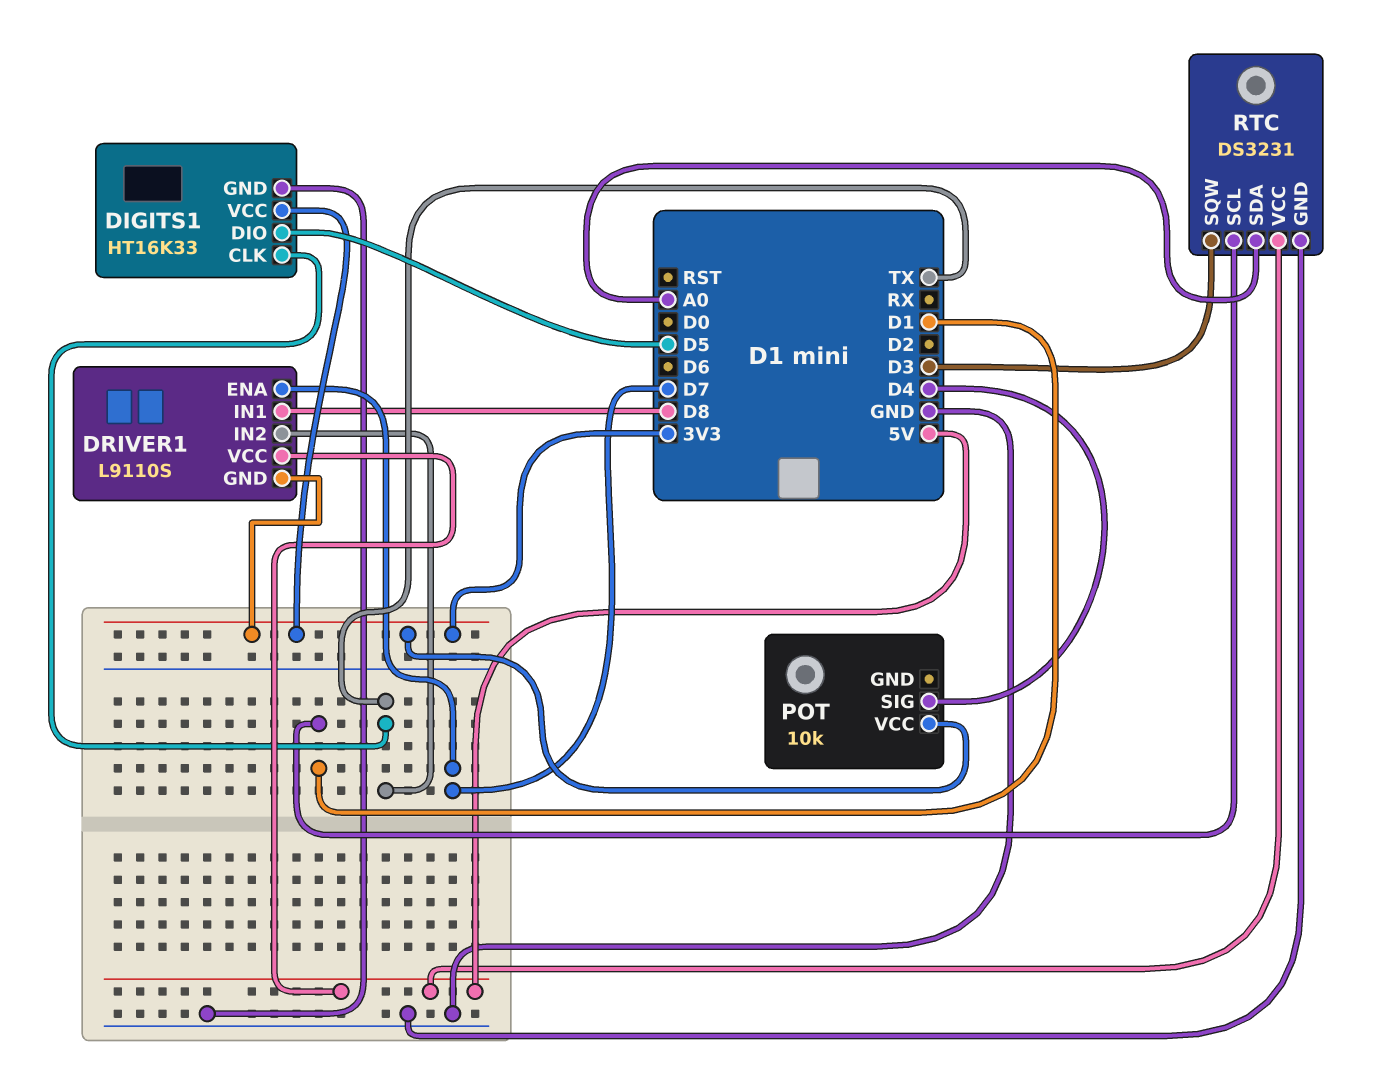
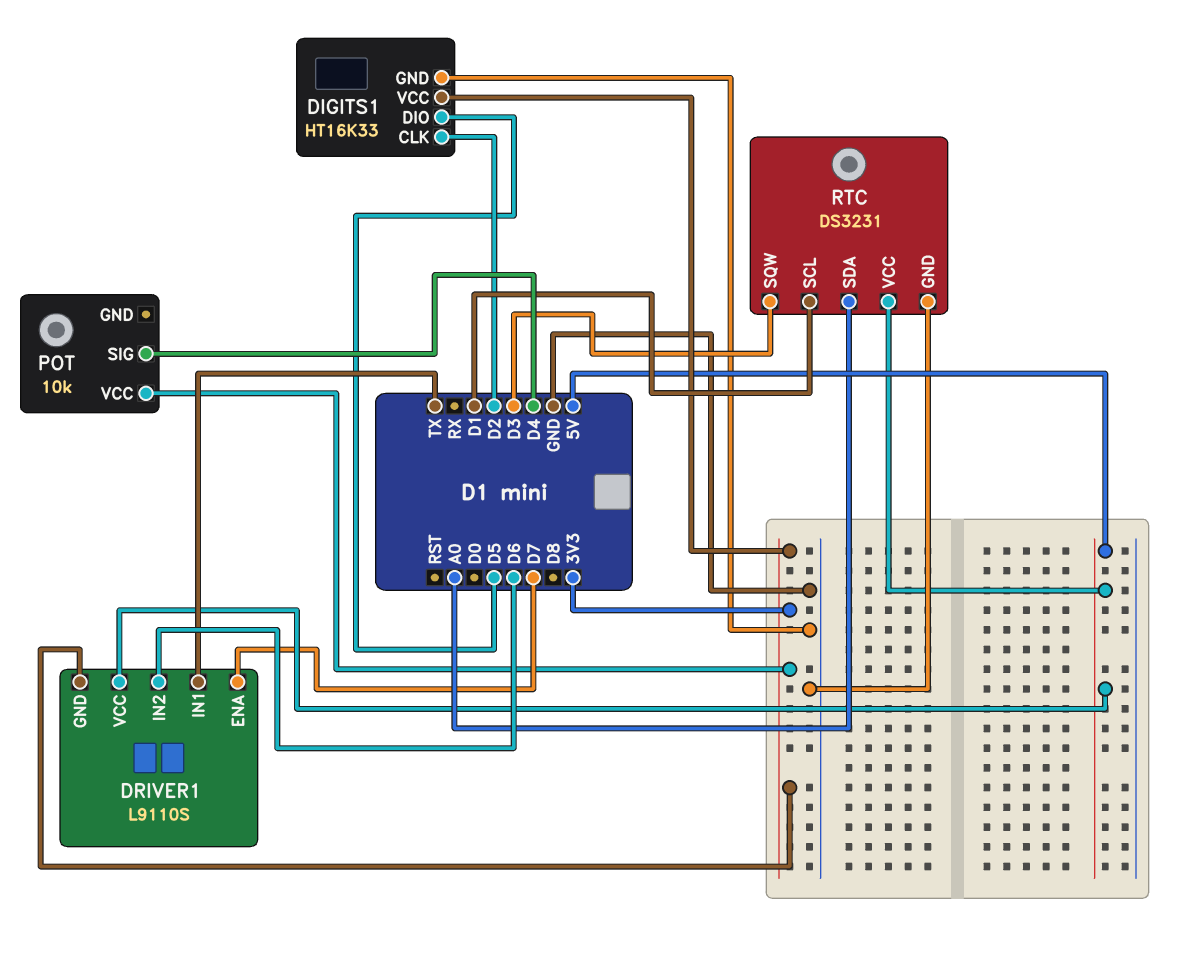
DIGITS1 pin CLK: TX -> D2
DRIVER1 pin IN1: D8 -> TX
DRIVER1 pin IN2: TX -> D6

